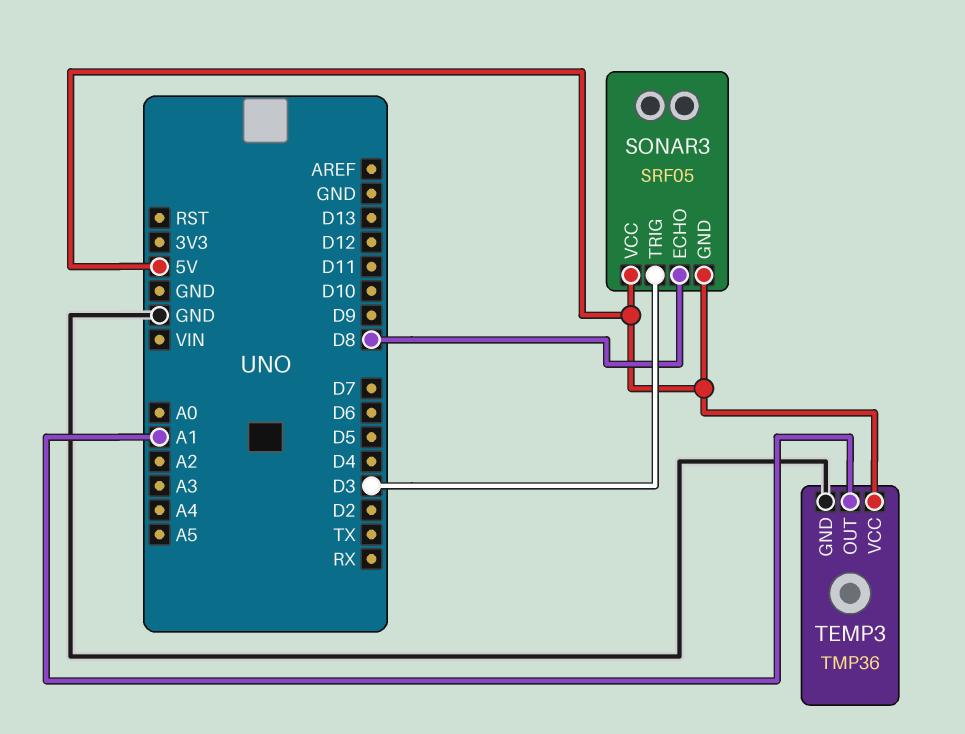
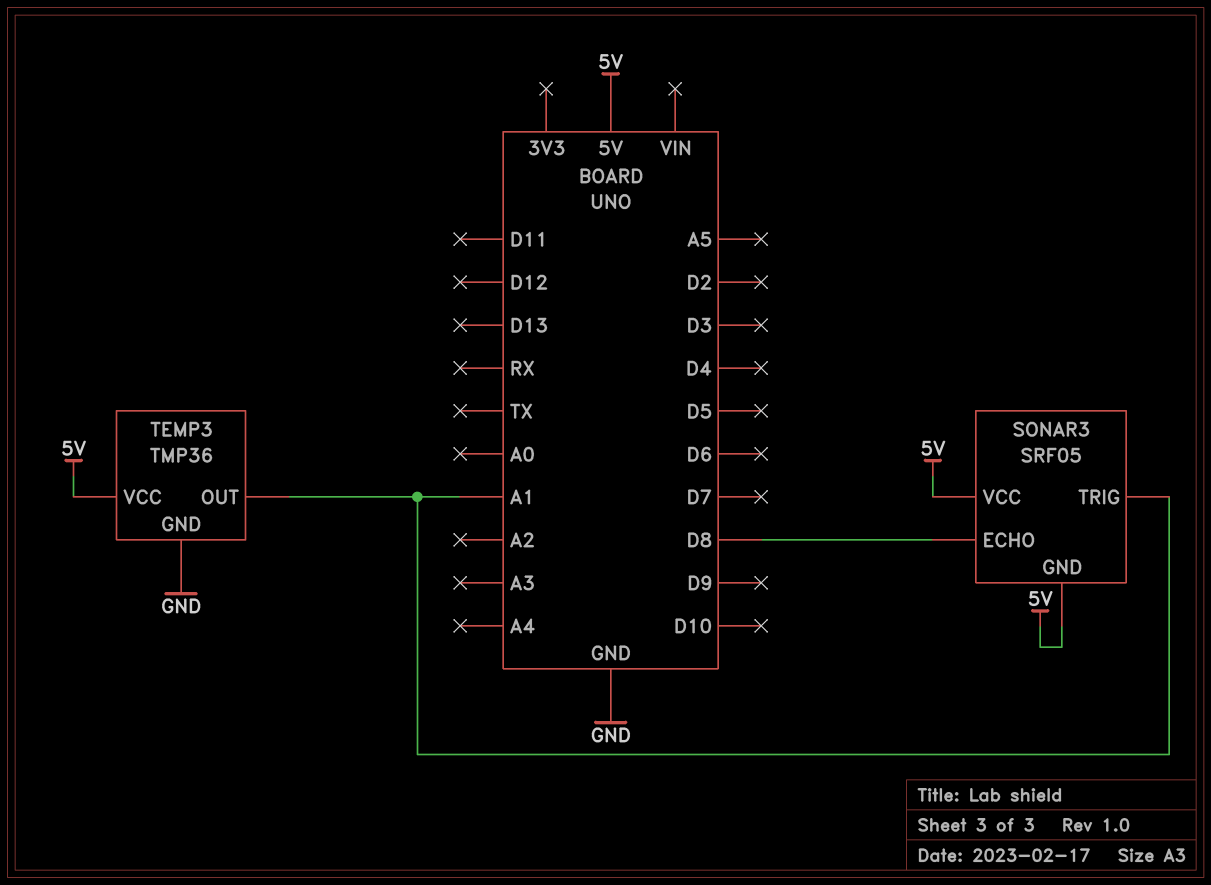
SONAR3 pin TRIG: D3 -> A1

